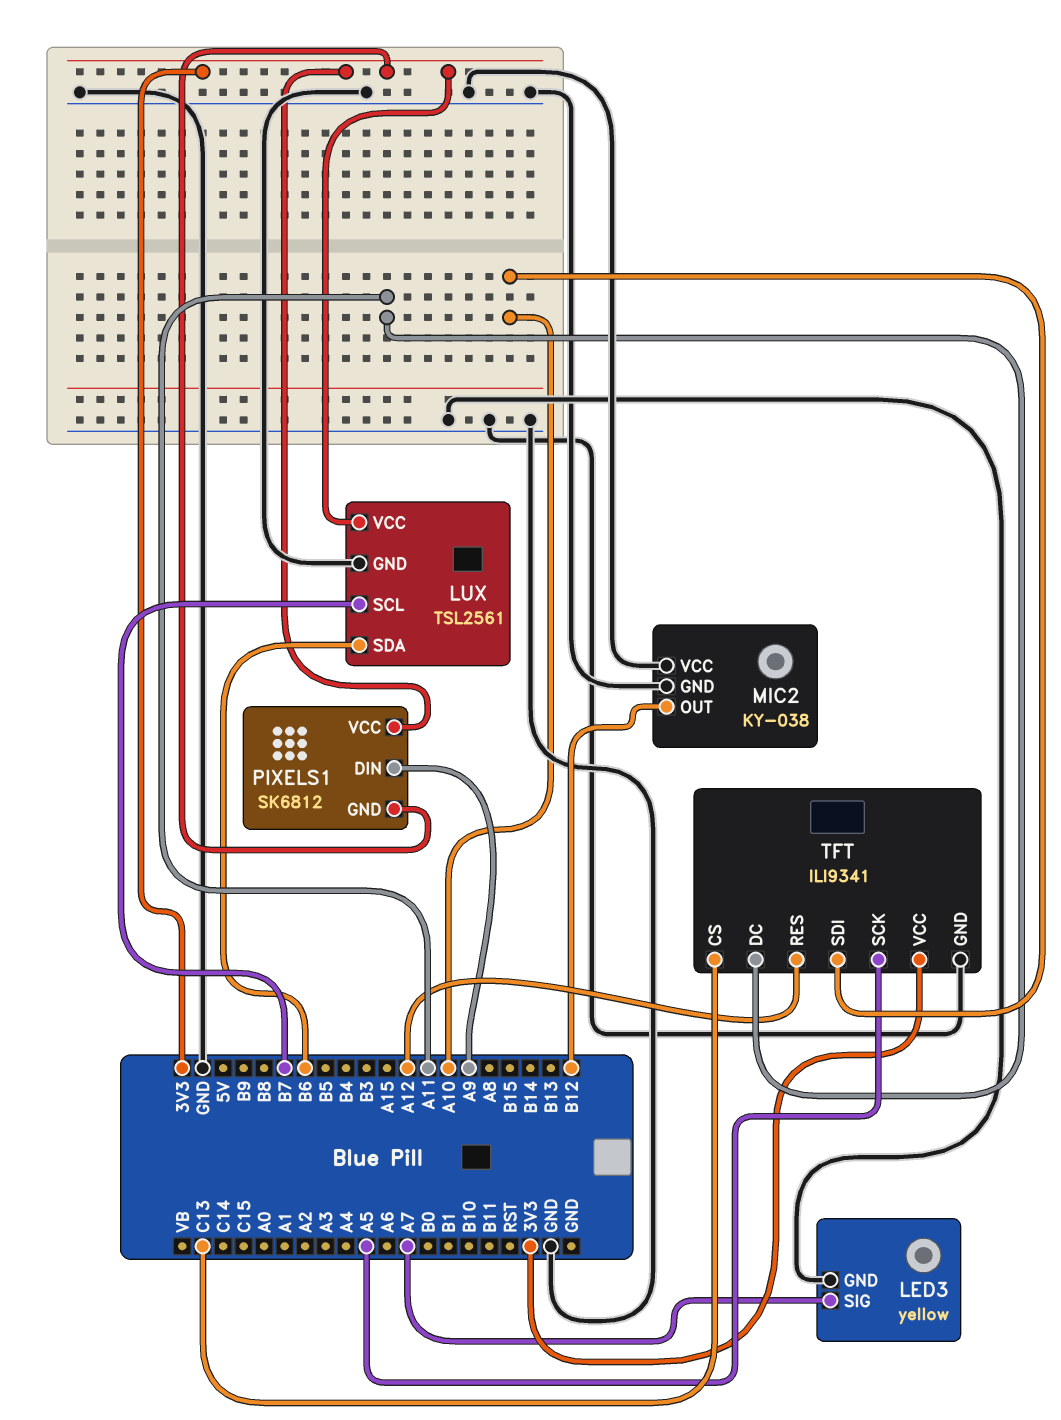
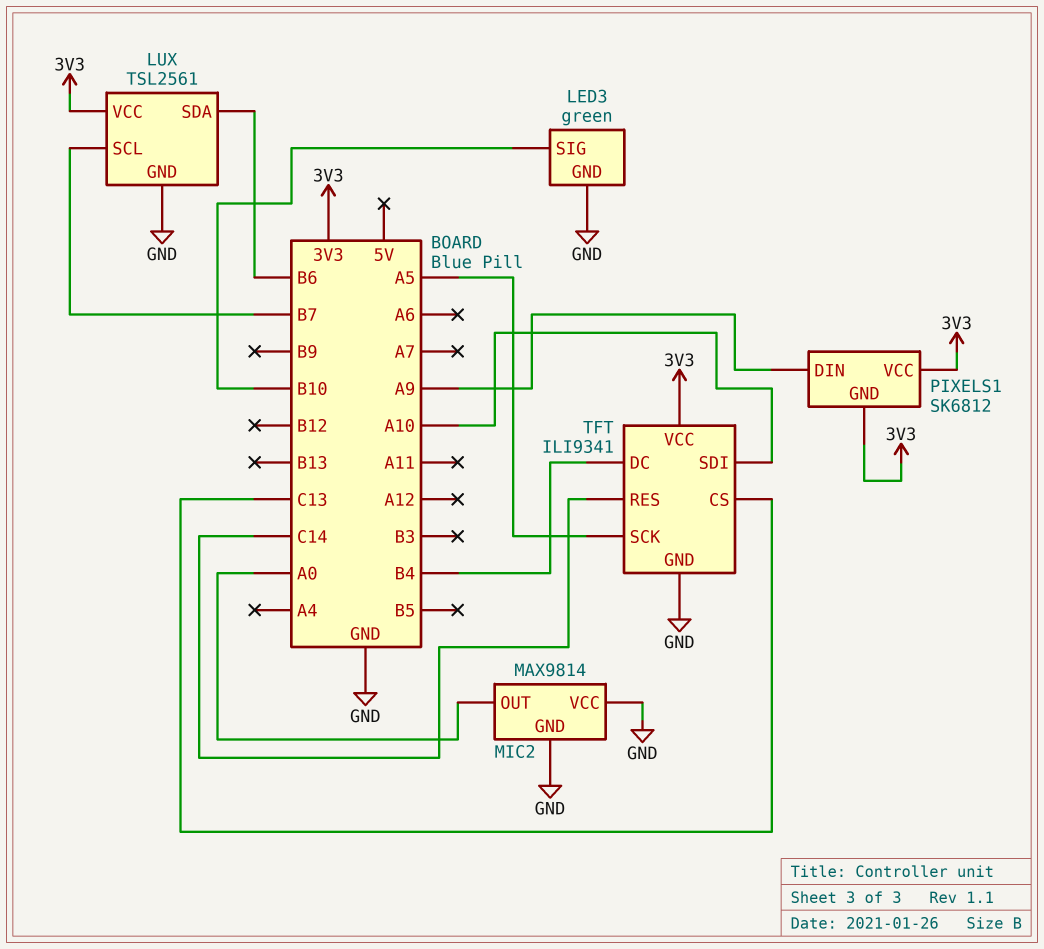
LED3: yellow -> green
LED3 pin SIG: A7 -> B10
MIC2: KY-038 -> MAX9814
MIC2 pin OUT: B12 -> A0
TFT pin DC: A11 -> B4
TFT pin RES: A12 -> C14

